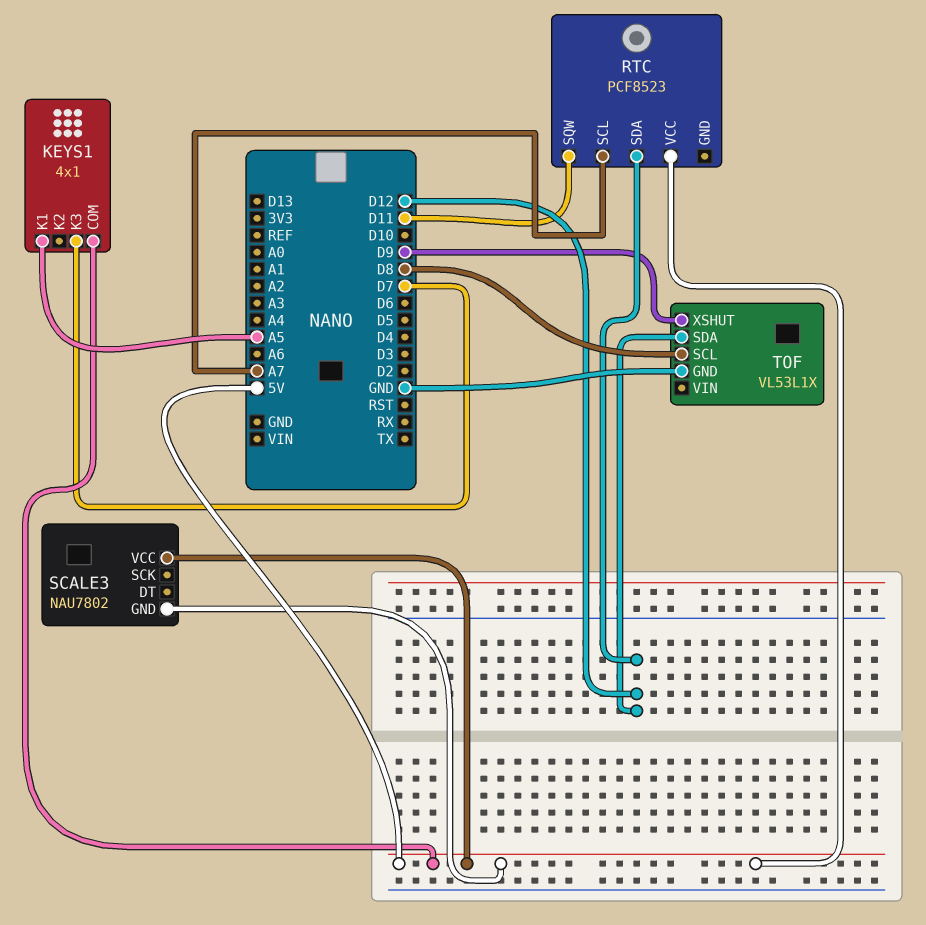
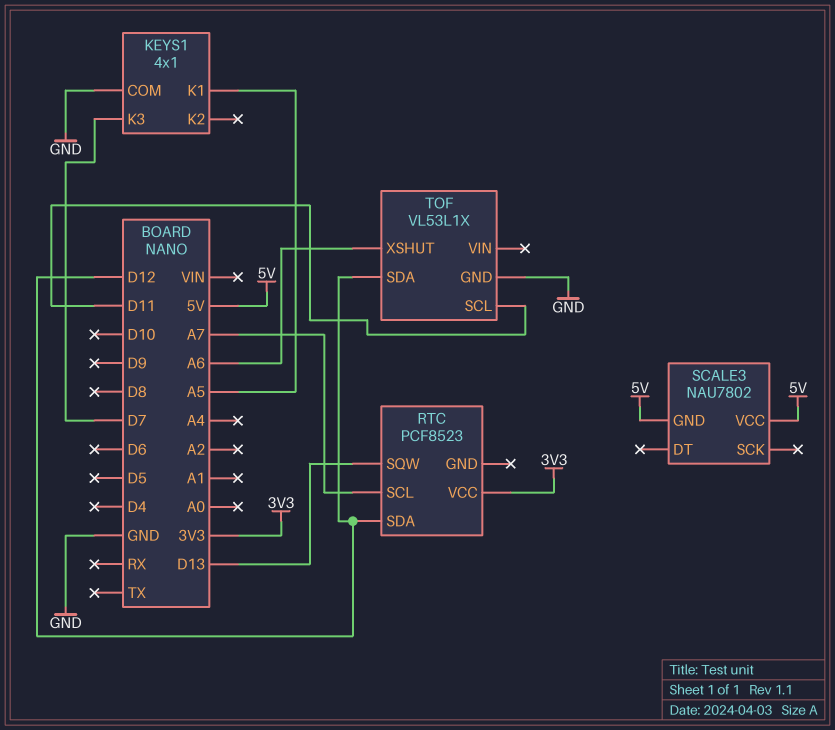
KEYS1 pin COM: 5V -> GND
RTC pin SQW: D11 -> D13
RTC pin VCC: 5V -> 3V3
TOF pin SCL: D8 -> D11
TOF pin XSHUT: D9 -> A6

